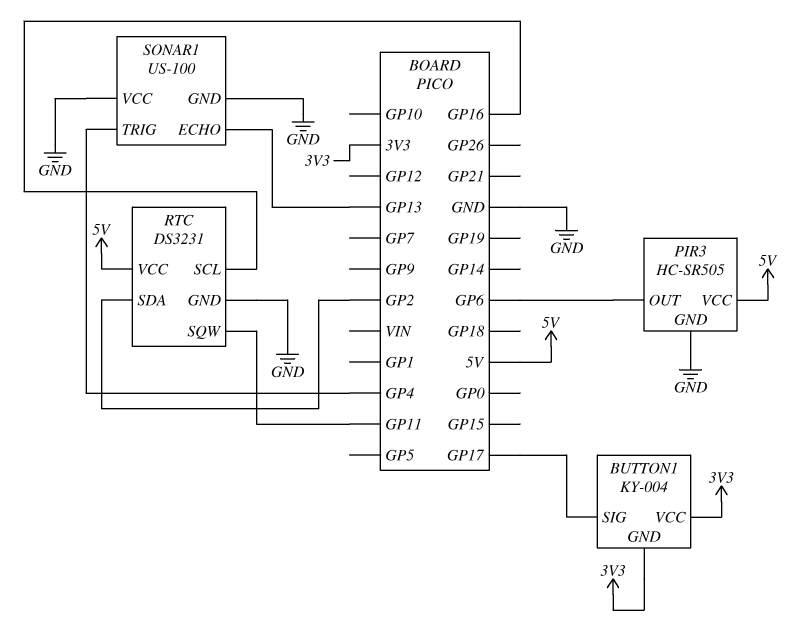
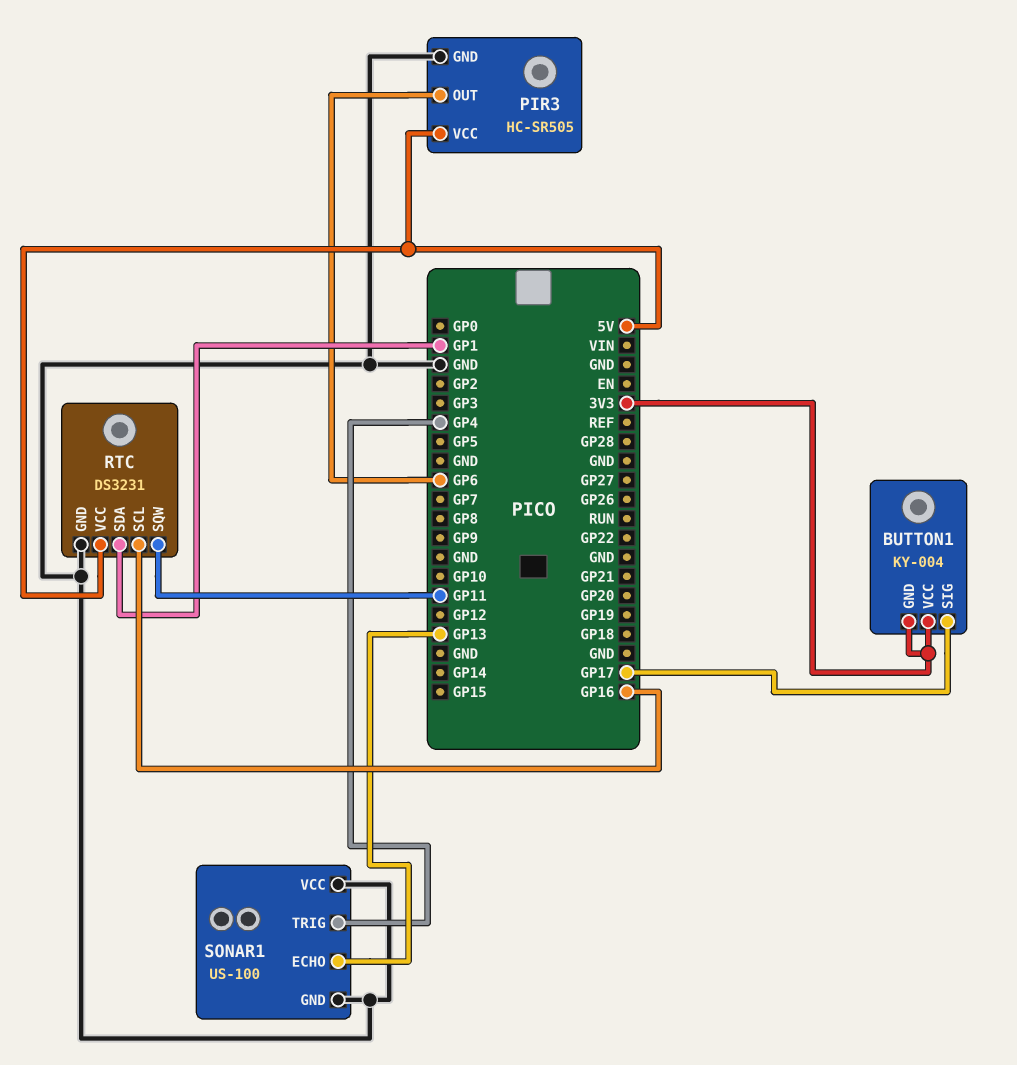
RTC pin SDA: GP2 -> GP1

